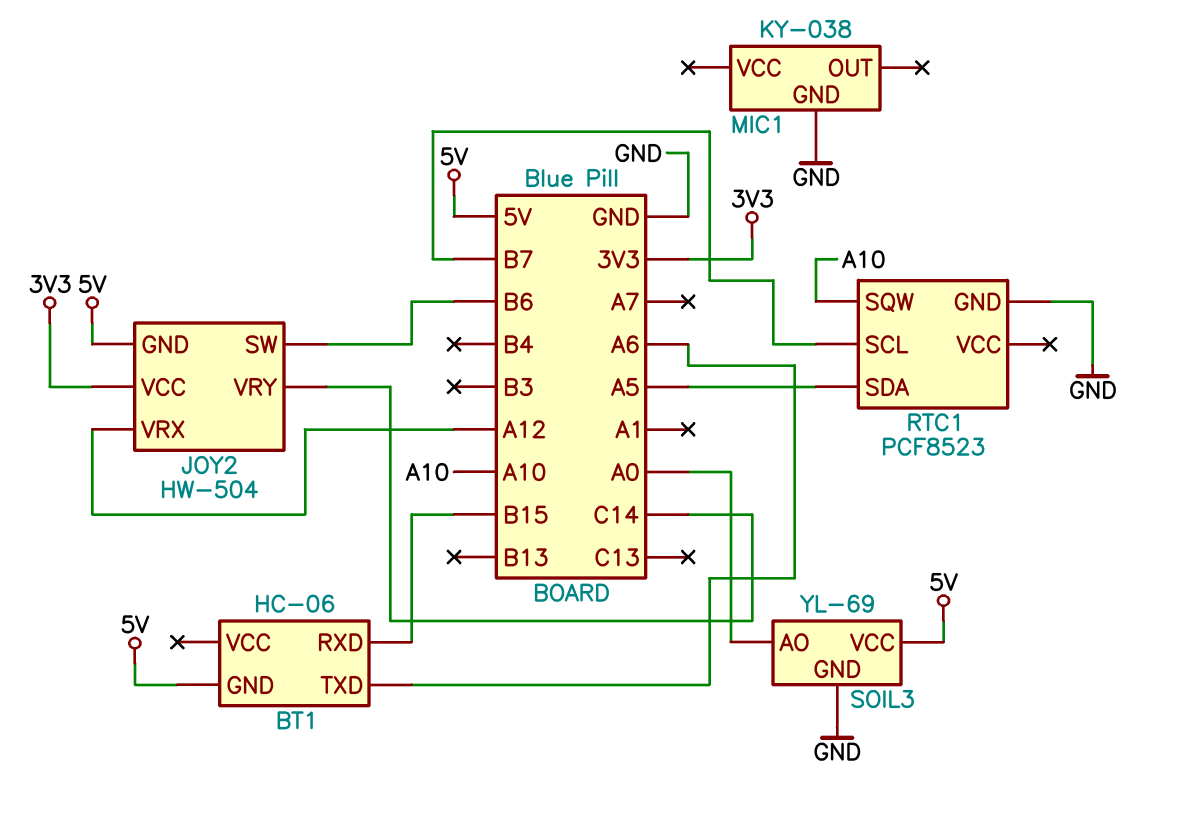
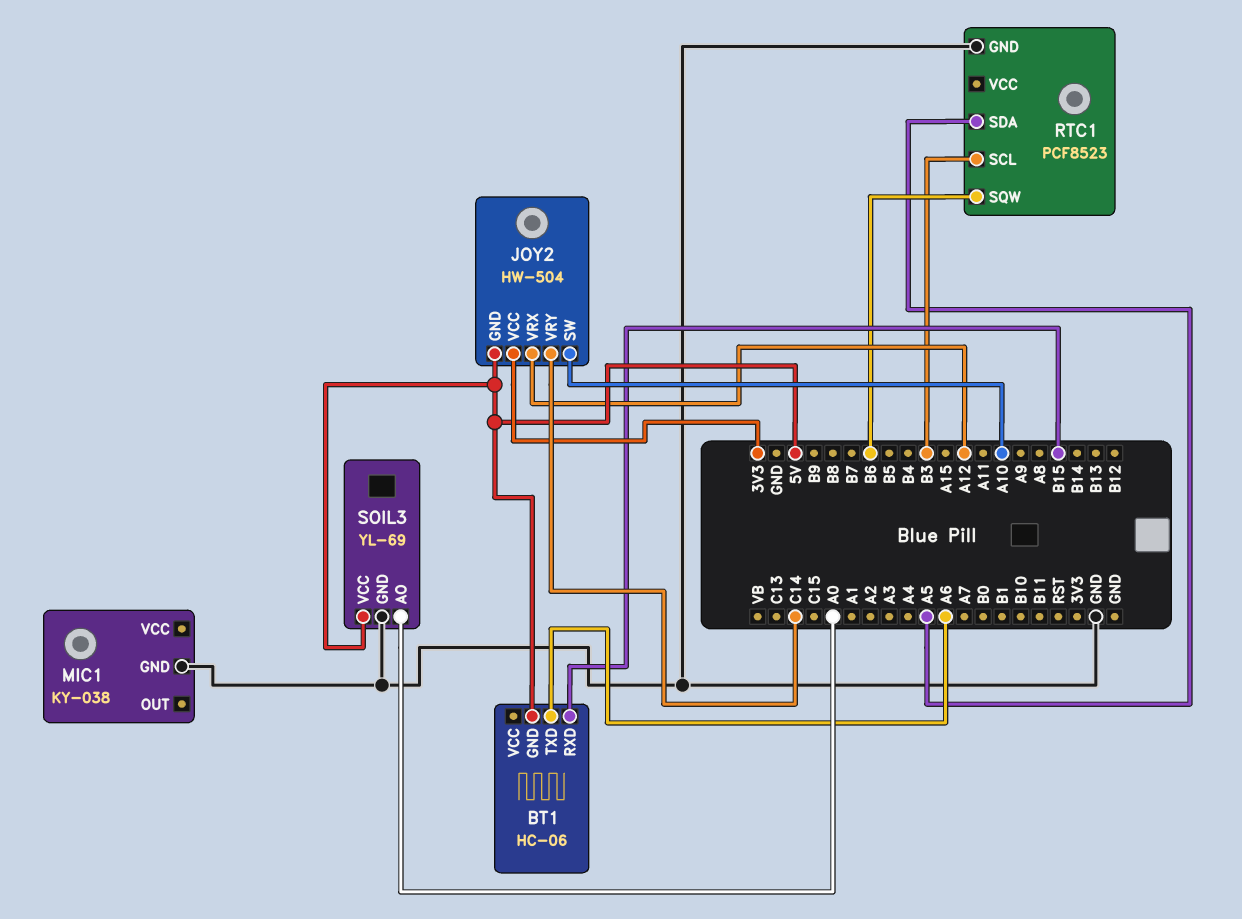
JOY2 pin SW: B6 -> A10
RTC1 pin SCL: B7 -> B3
RTC1 pin SQW: A10 -> B6

